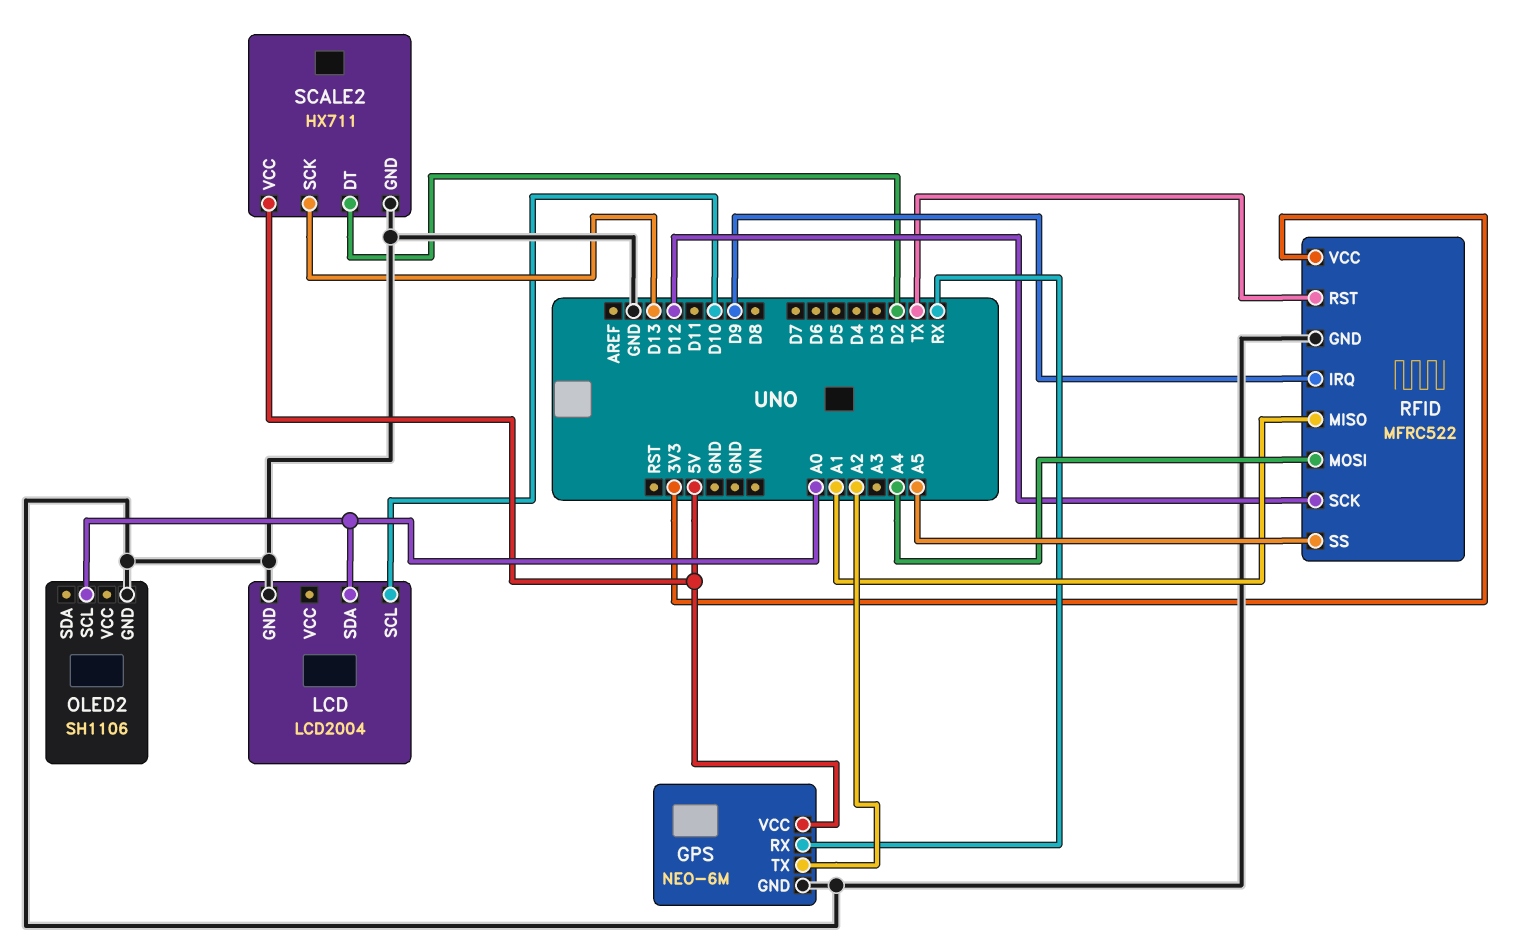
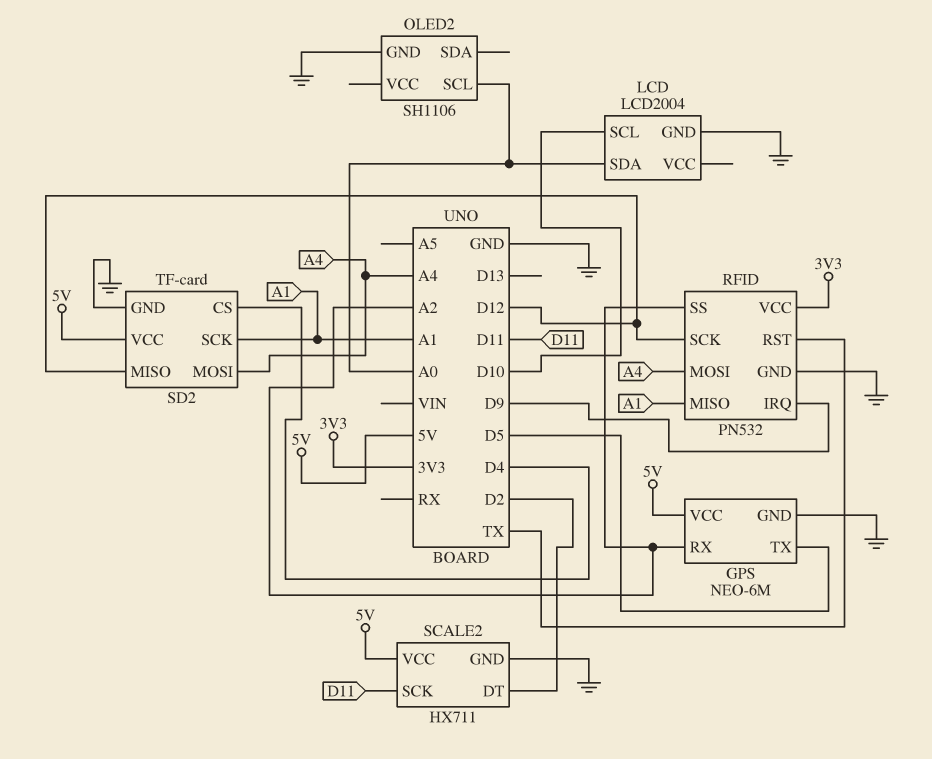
GPS pin RX: RX -> A2
GPS pin TX: A2 -> D5
RFID: MFRC522 -> PN532
RFID pin SS: A5 -> A2
SCALE2 pin SCK: D13 -> D11
SD2: none -> TF-card
SD2 pin CS: none -> D4
SD2 pin GND: none -> GND
SD2 pin MISO: none -> D12
SD2 pin MOSI: none -> A4
SD2 pin SCK: none -> A1
SD2 pin VCC: none -> 5V

